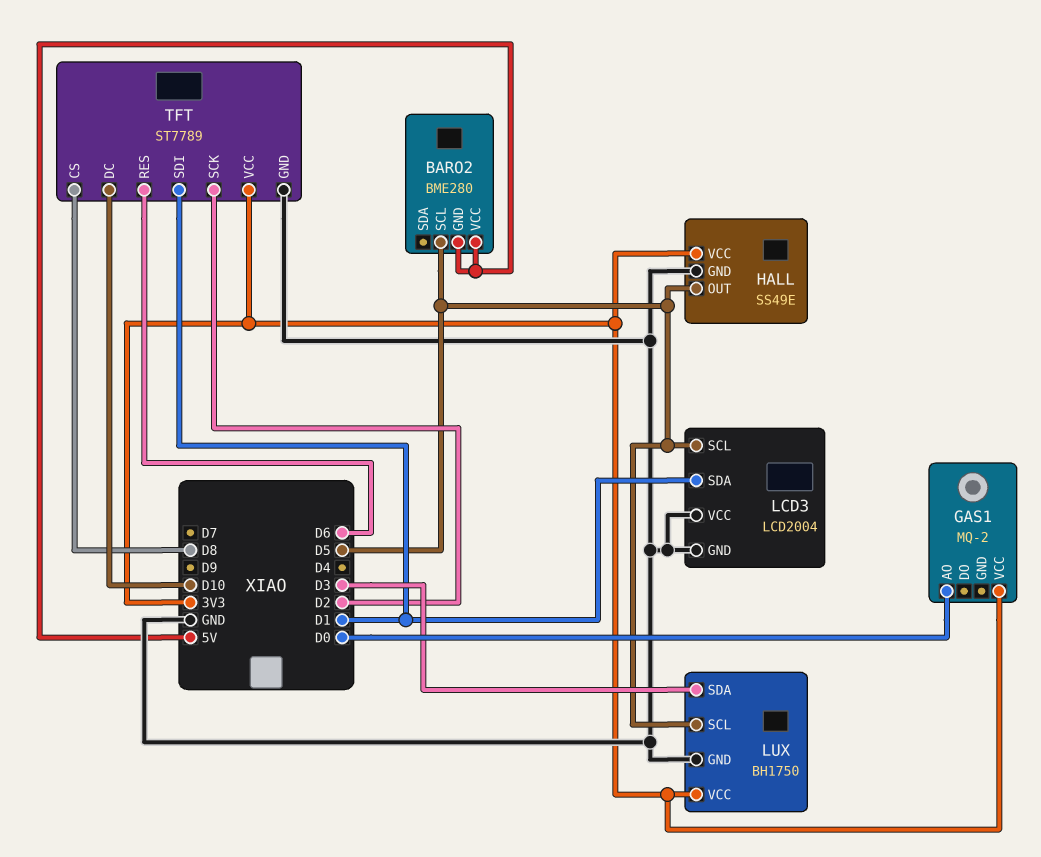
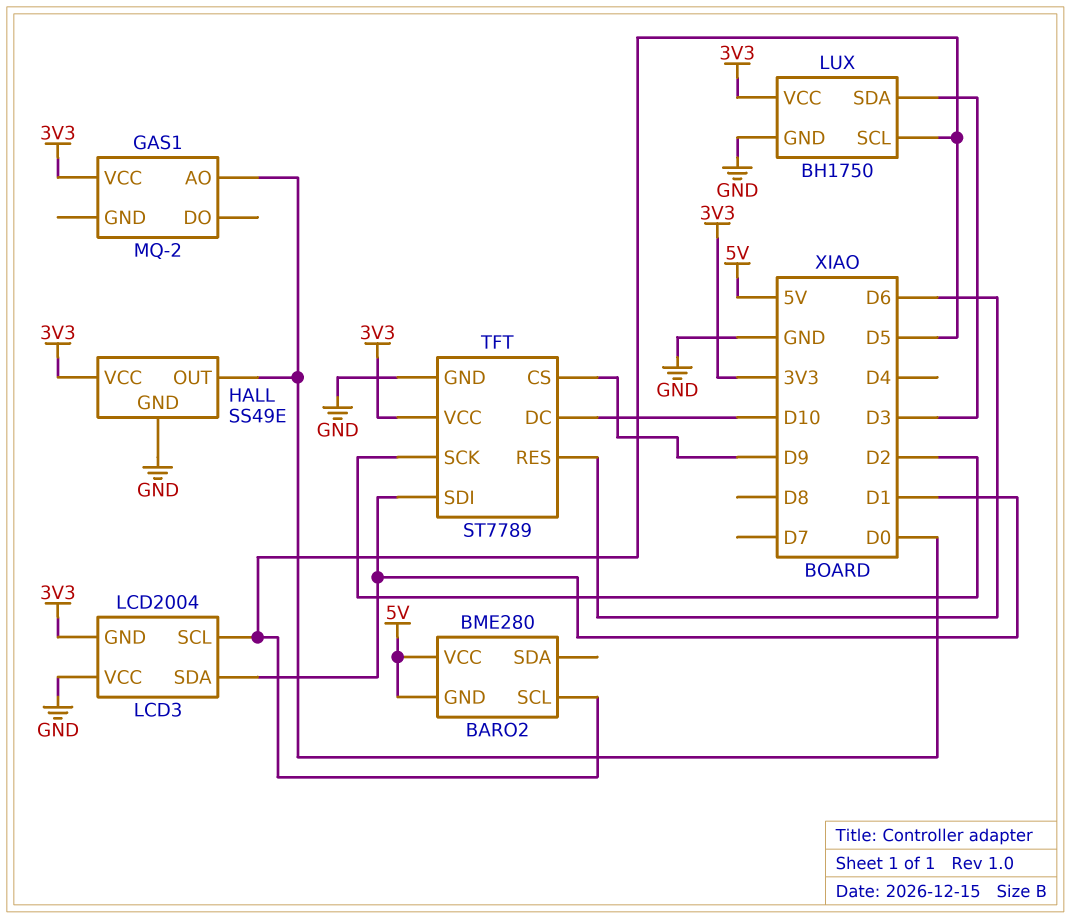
HALL pin OUT: D5 -> D0
LCD3 pin GND: GND -> 3V3
TFT pin CS: D8 -> D9

